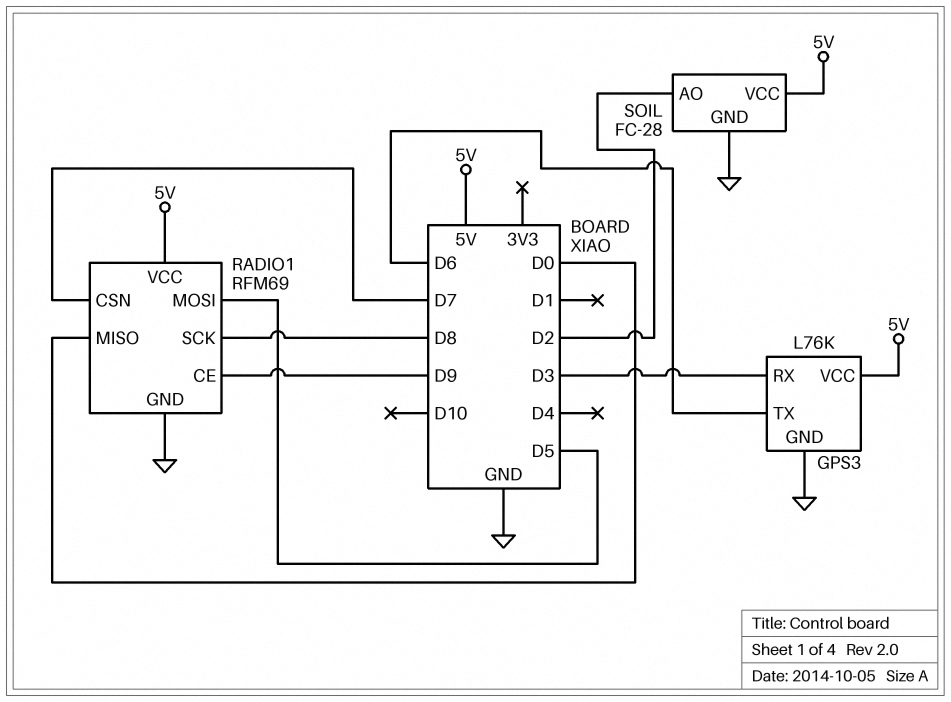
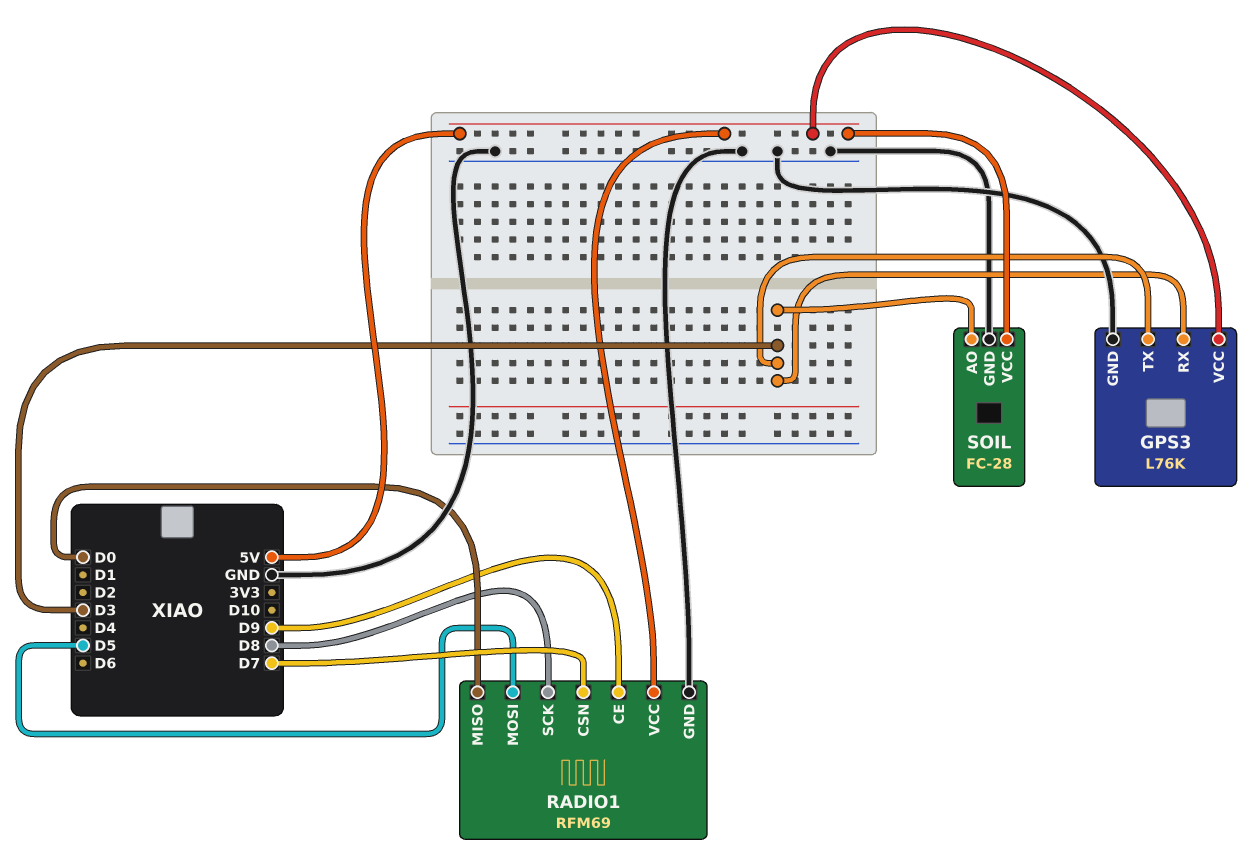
GPS3 pin TX: D6 -> D3
SOIL pin AO: D2 -> D3

